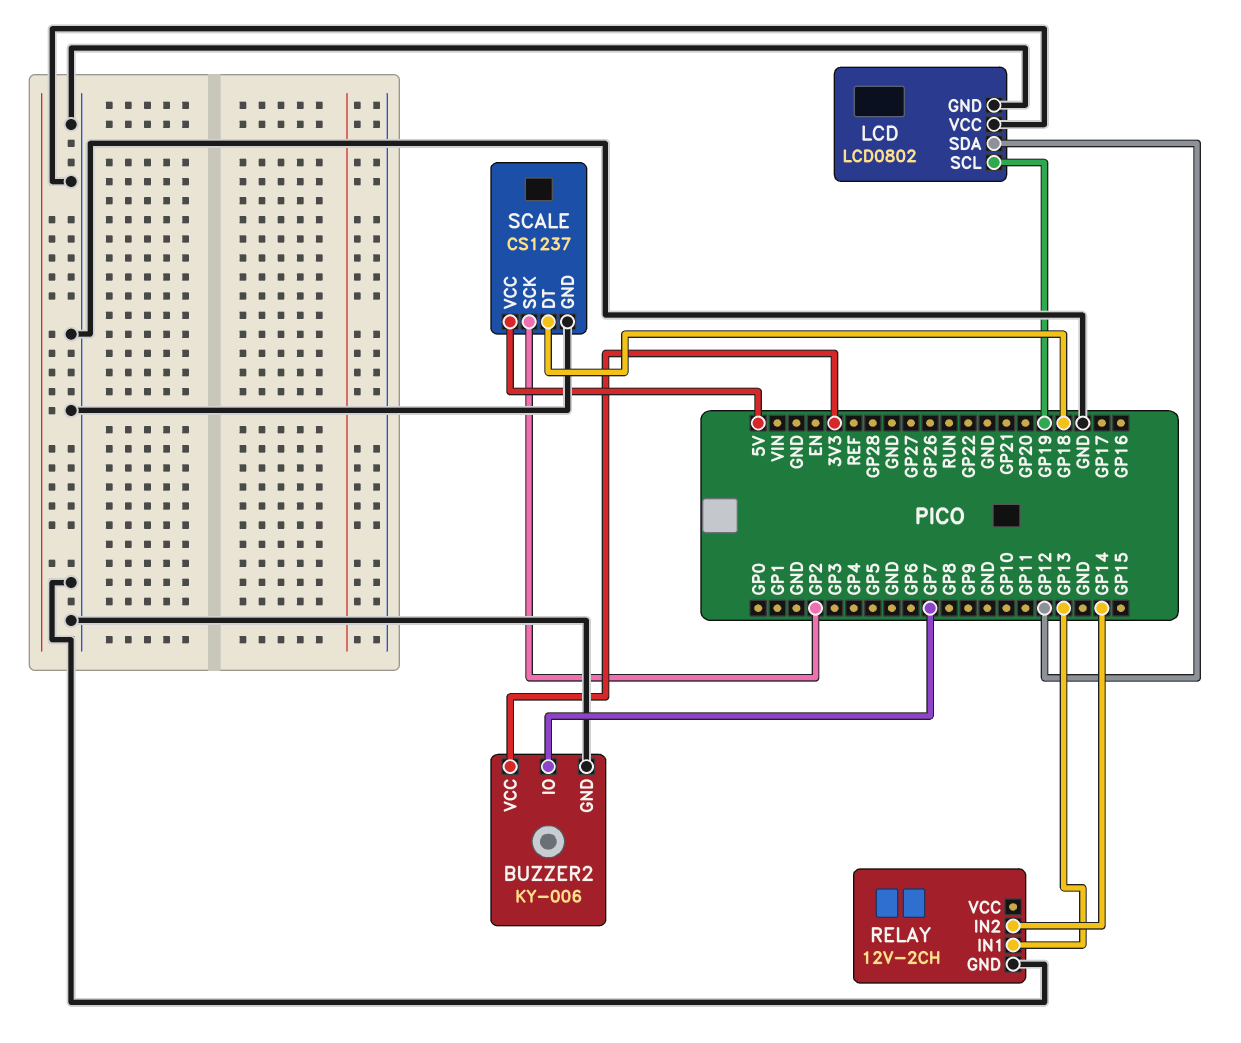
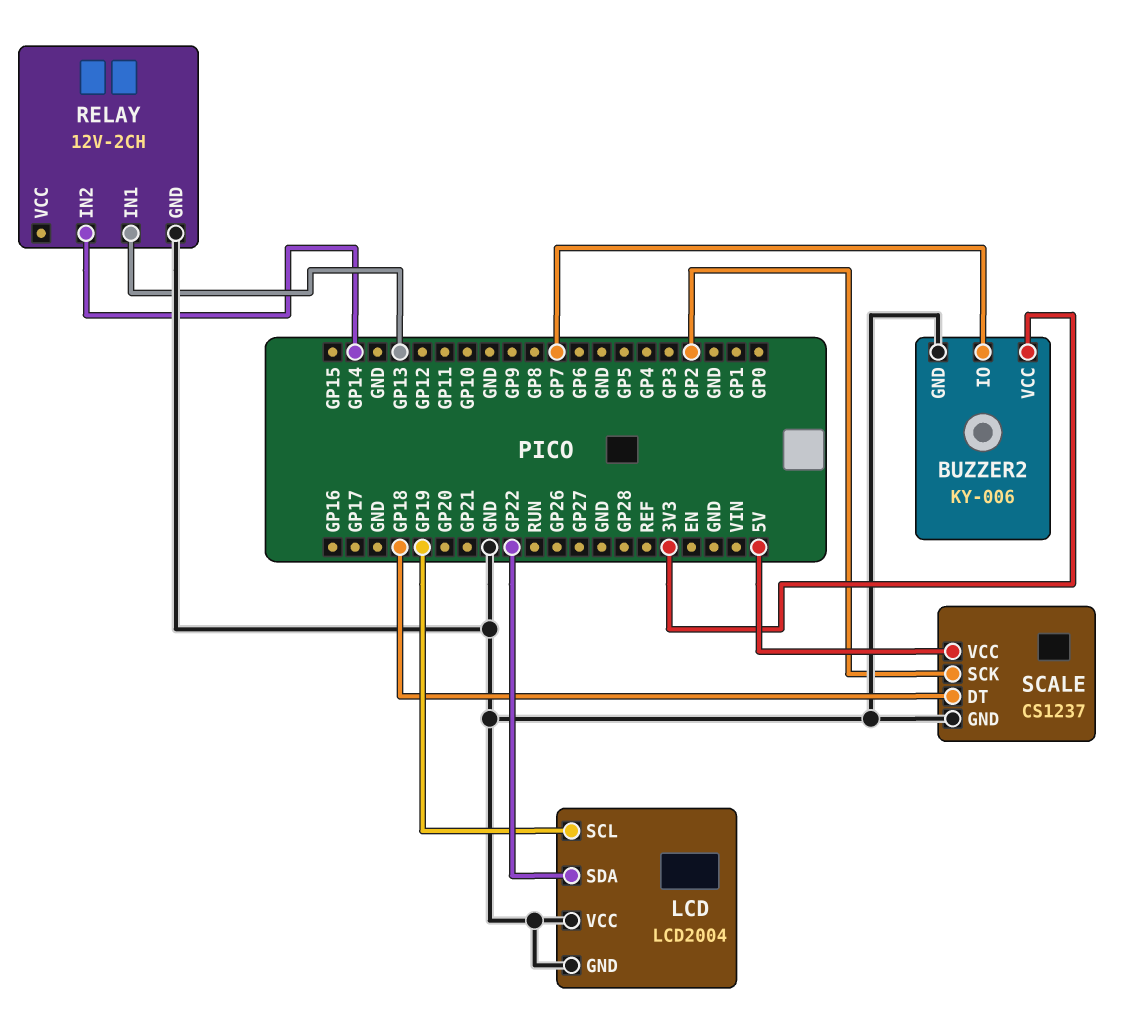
LCD: LCD0802 -> LCD2004
LCD pin SDA: GP12 -> GP22

